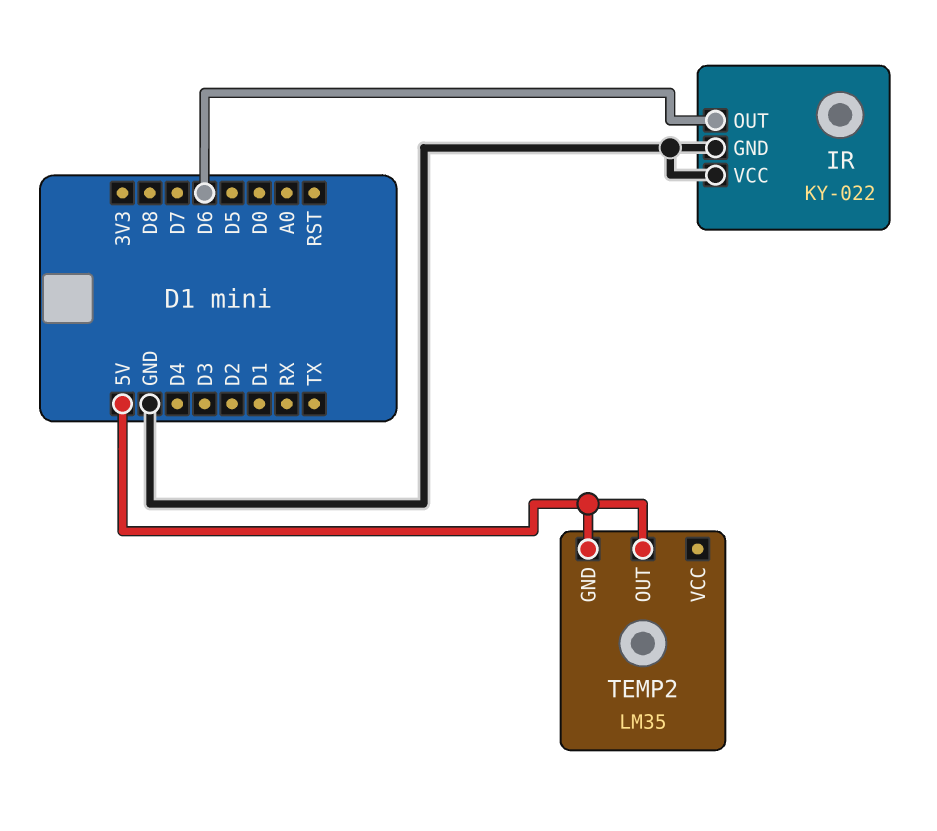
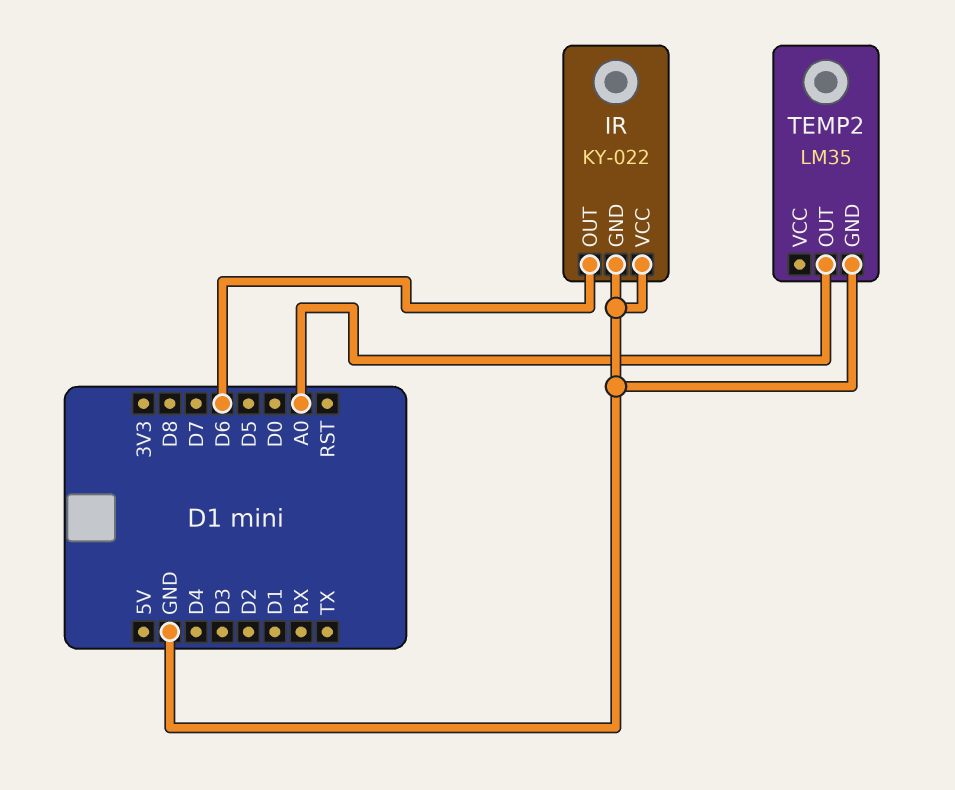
TEMP2 pin GND: 5V -> GND
TEMP2 pin OUT: 5V -> A0

